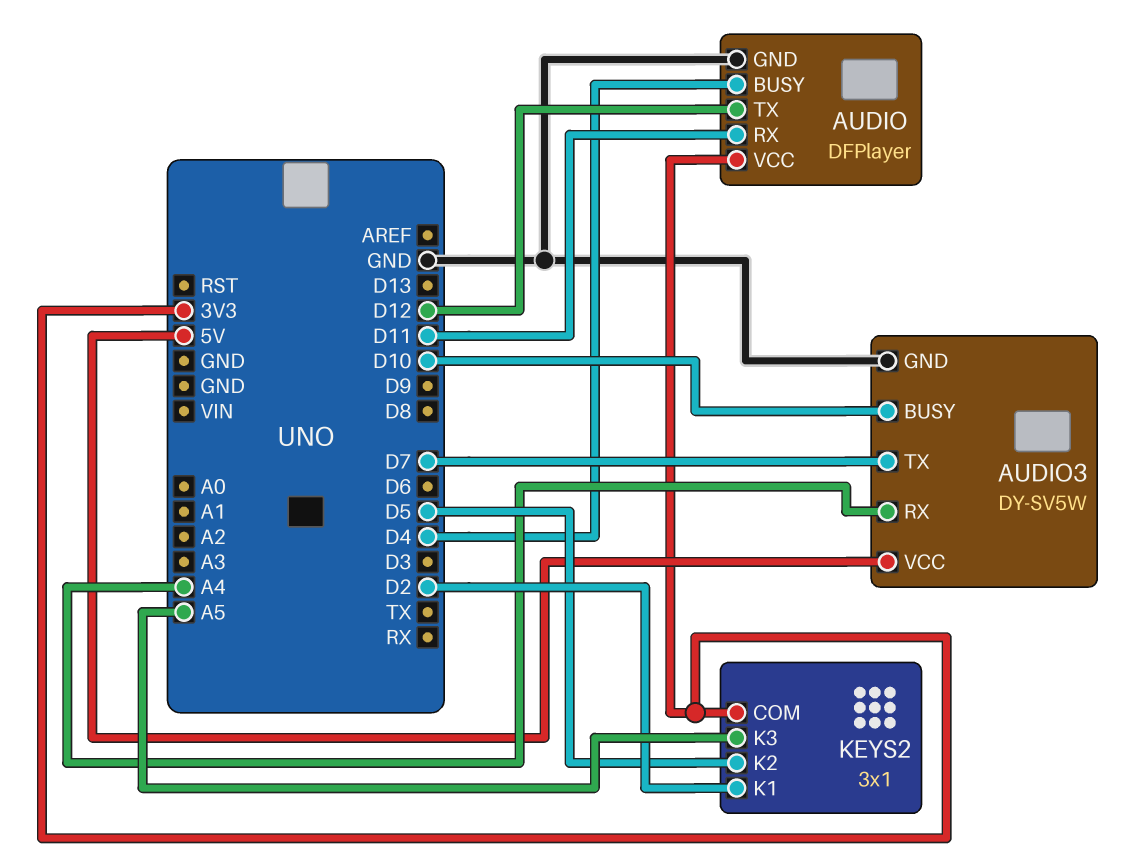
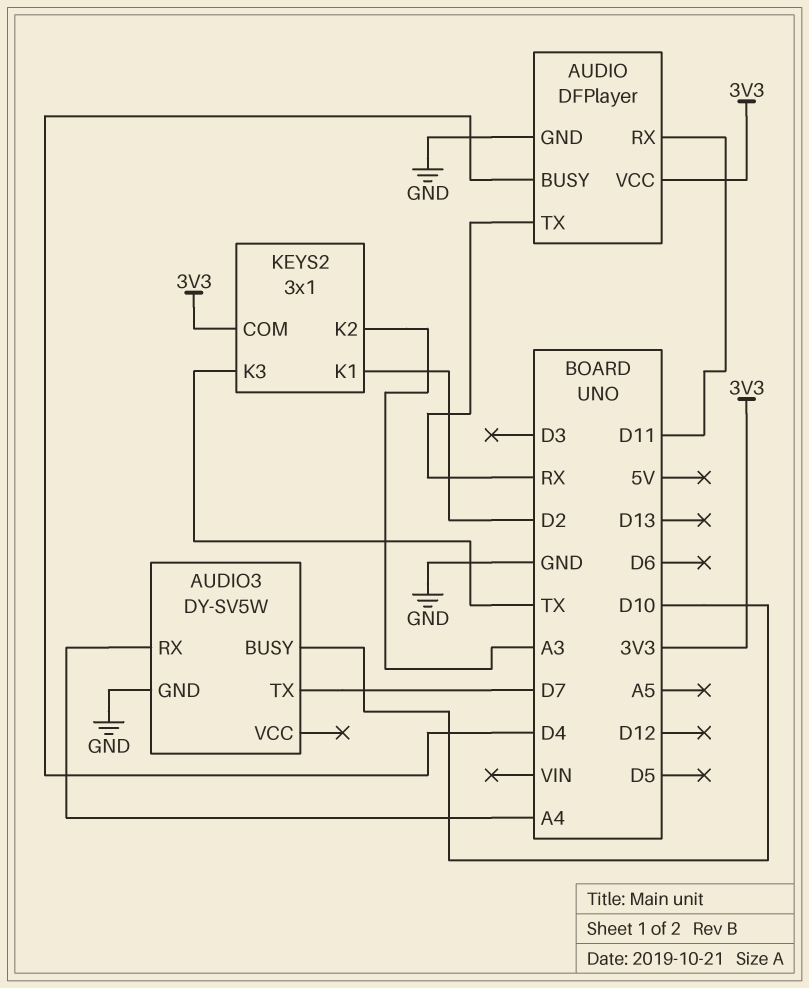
AUDIO pin TX: D12 -> RX
AUDIO3 pin VCC: 5V -> none
KEYS2 pin K2: D5 -> A3
KEYS2 pin K3: A5 -> TX

